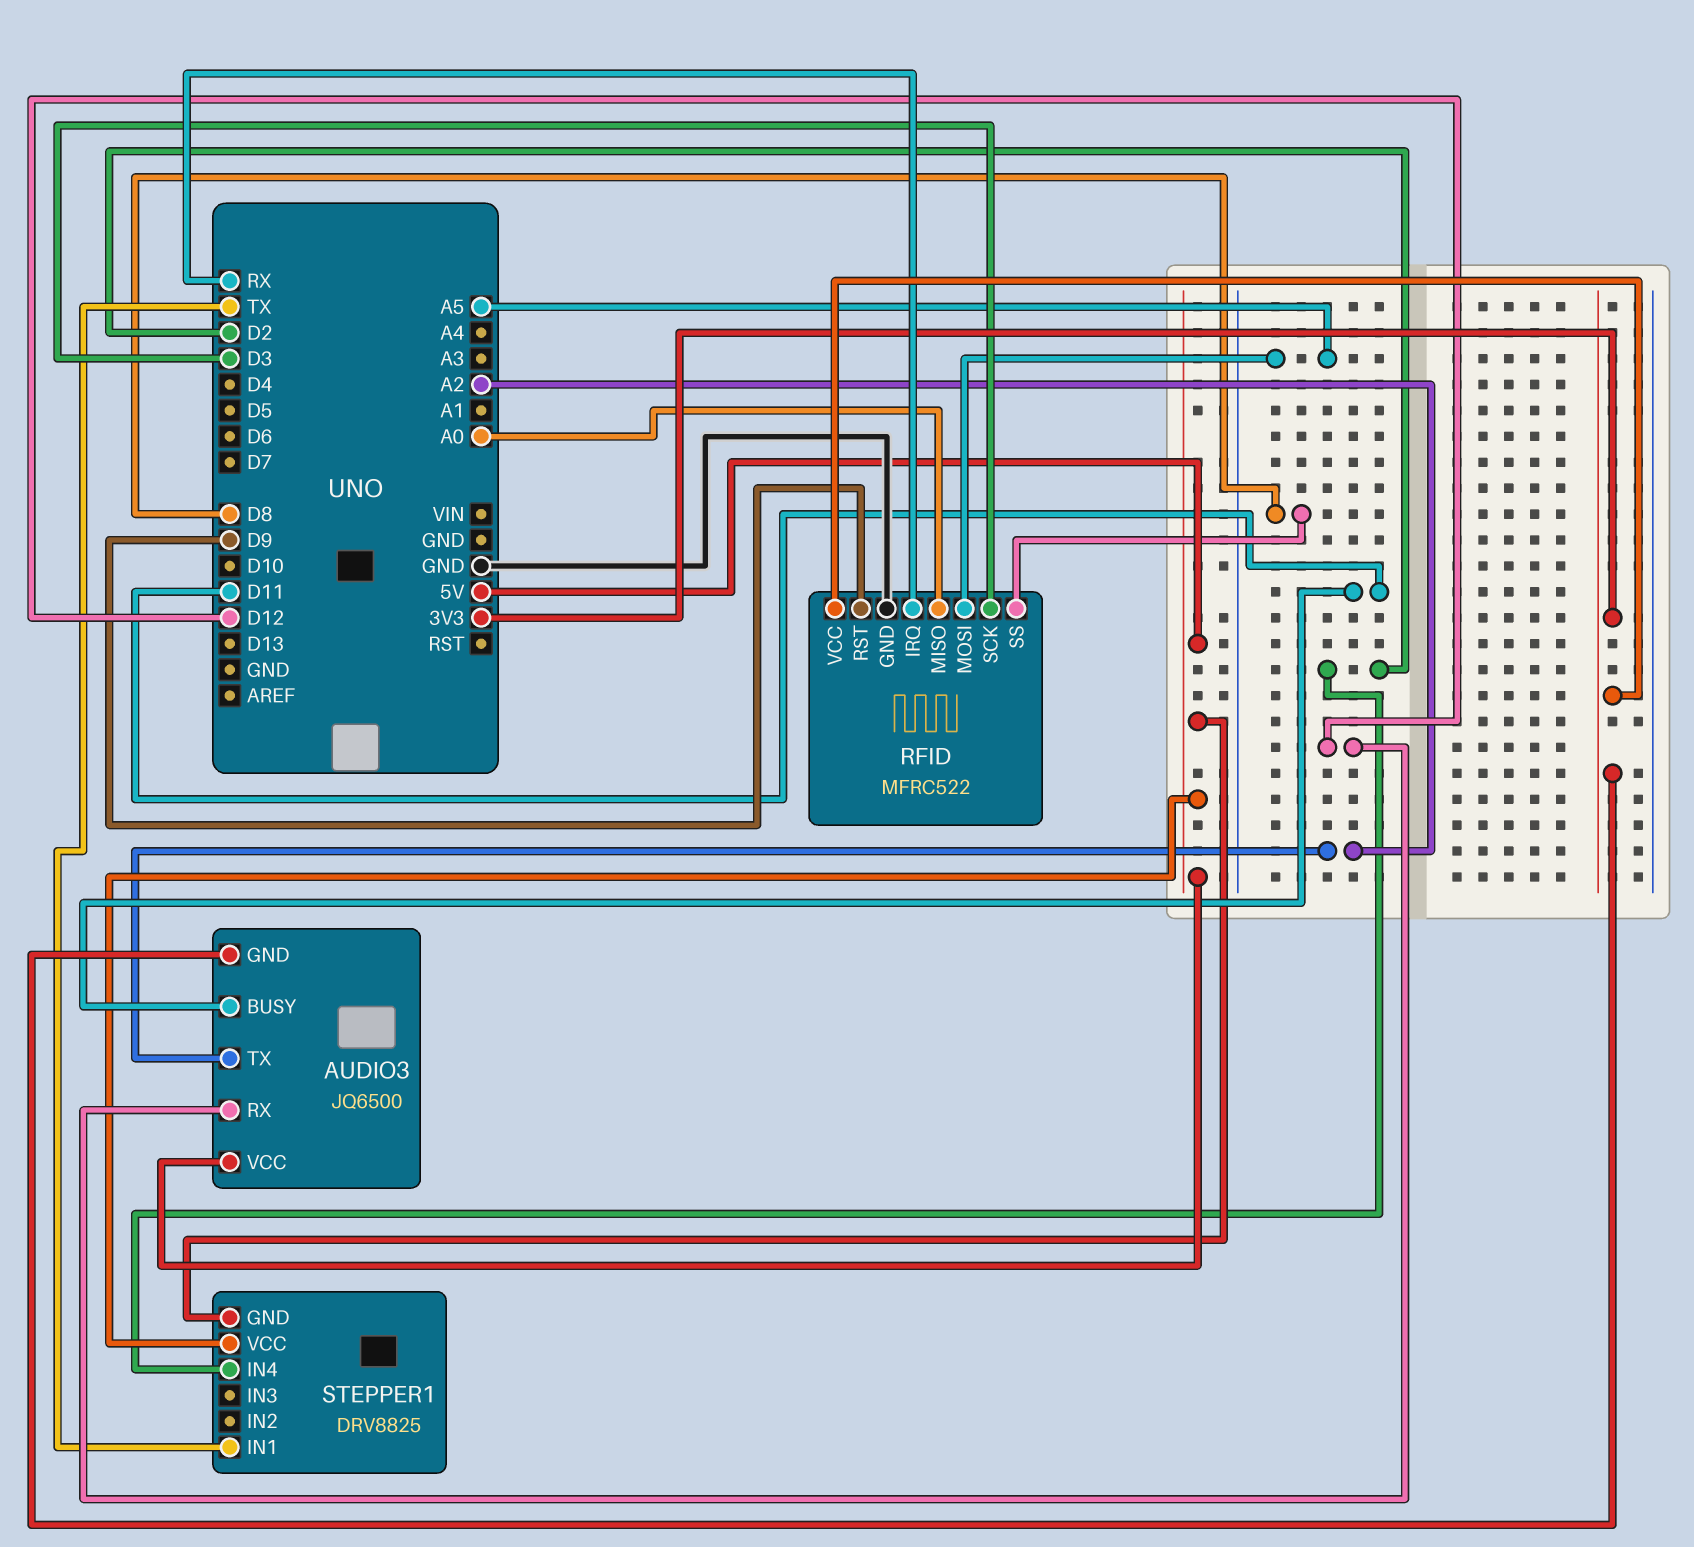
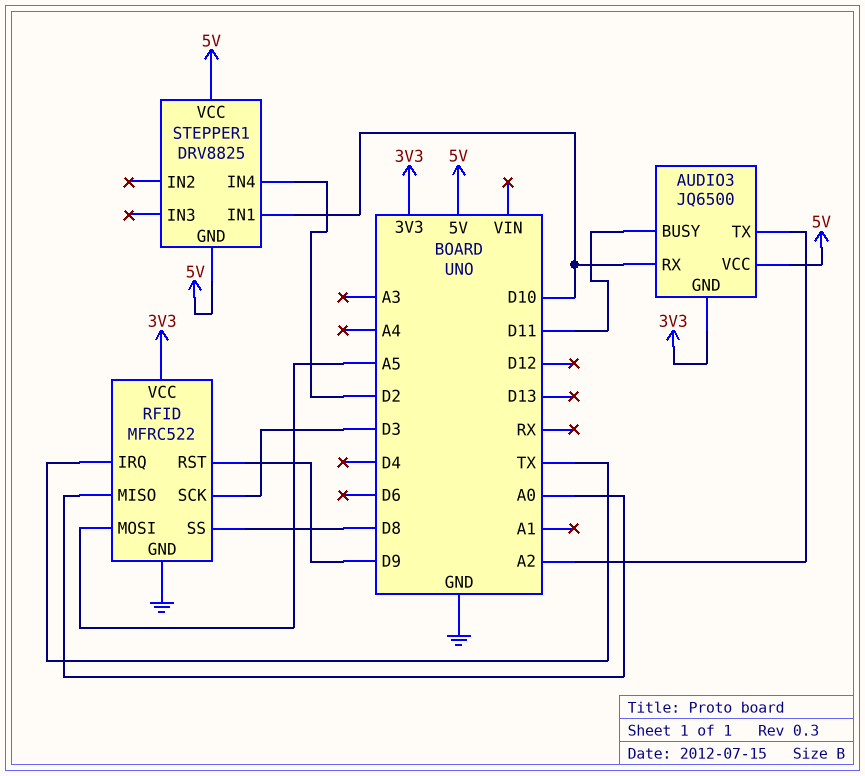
AUDIO3 pin RX: D12 -> D10
RFID pin IRQ: RX -> TX
STEPPER1 pin IN1: TX -> D10

